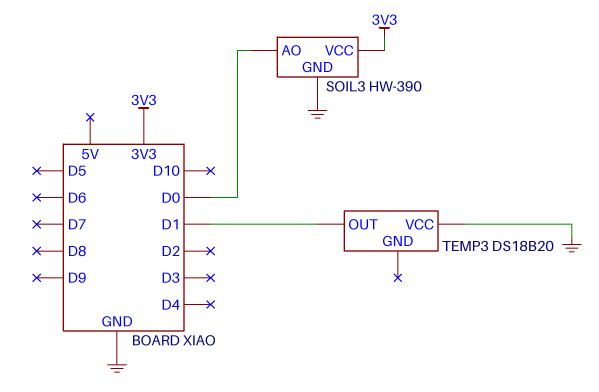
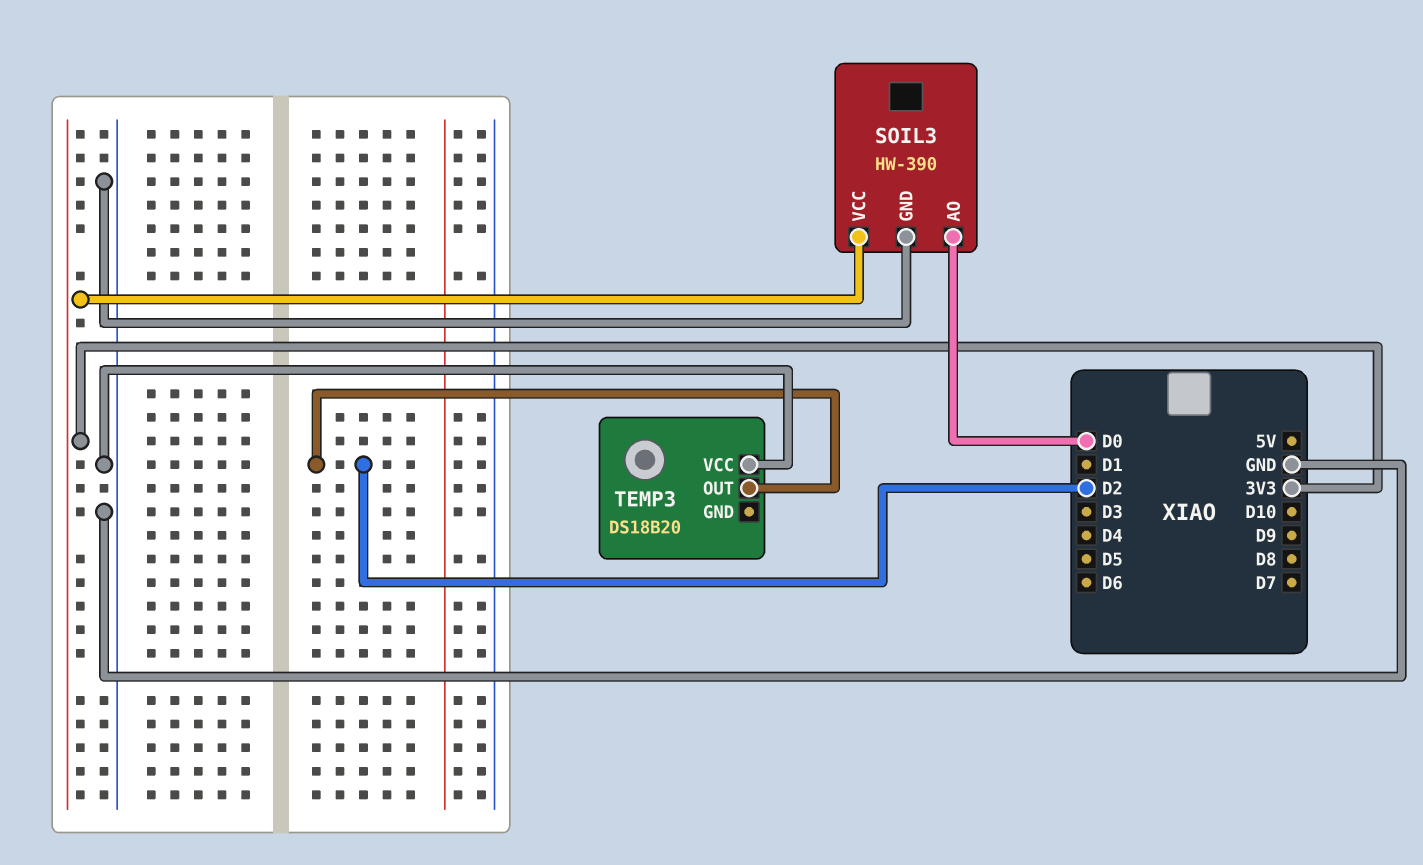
TEMP3 pin OUT: D1 -> D2

